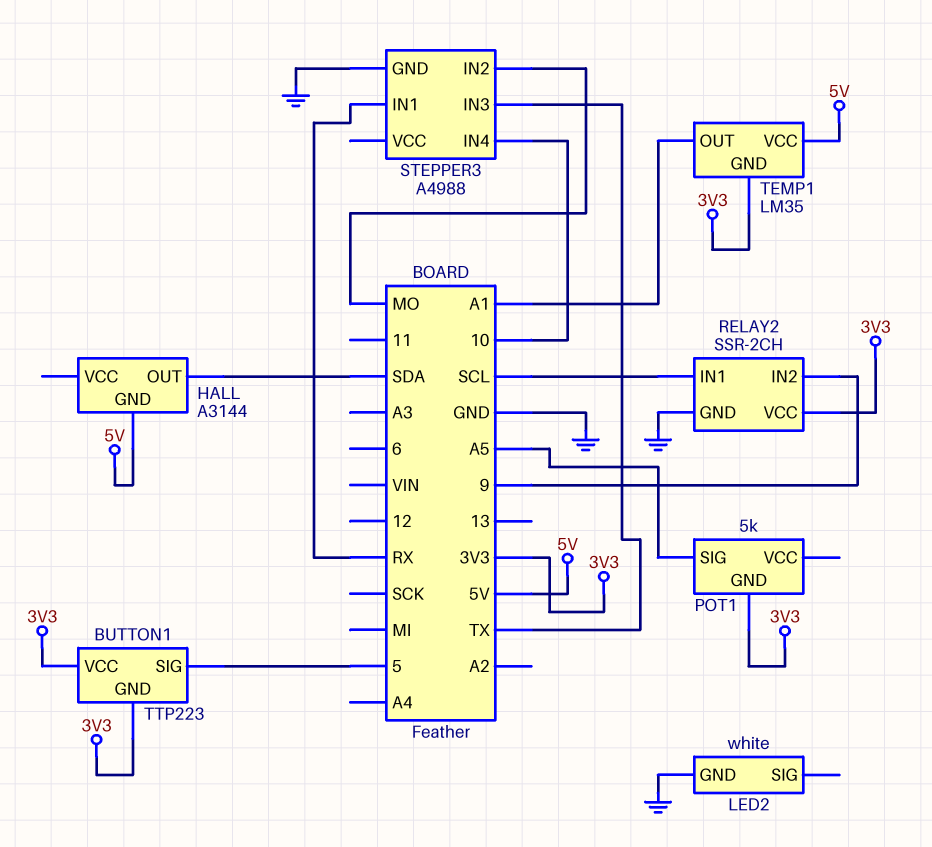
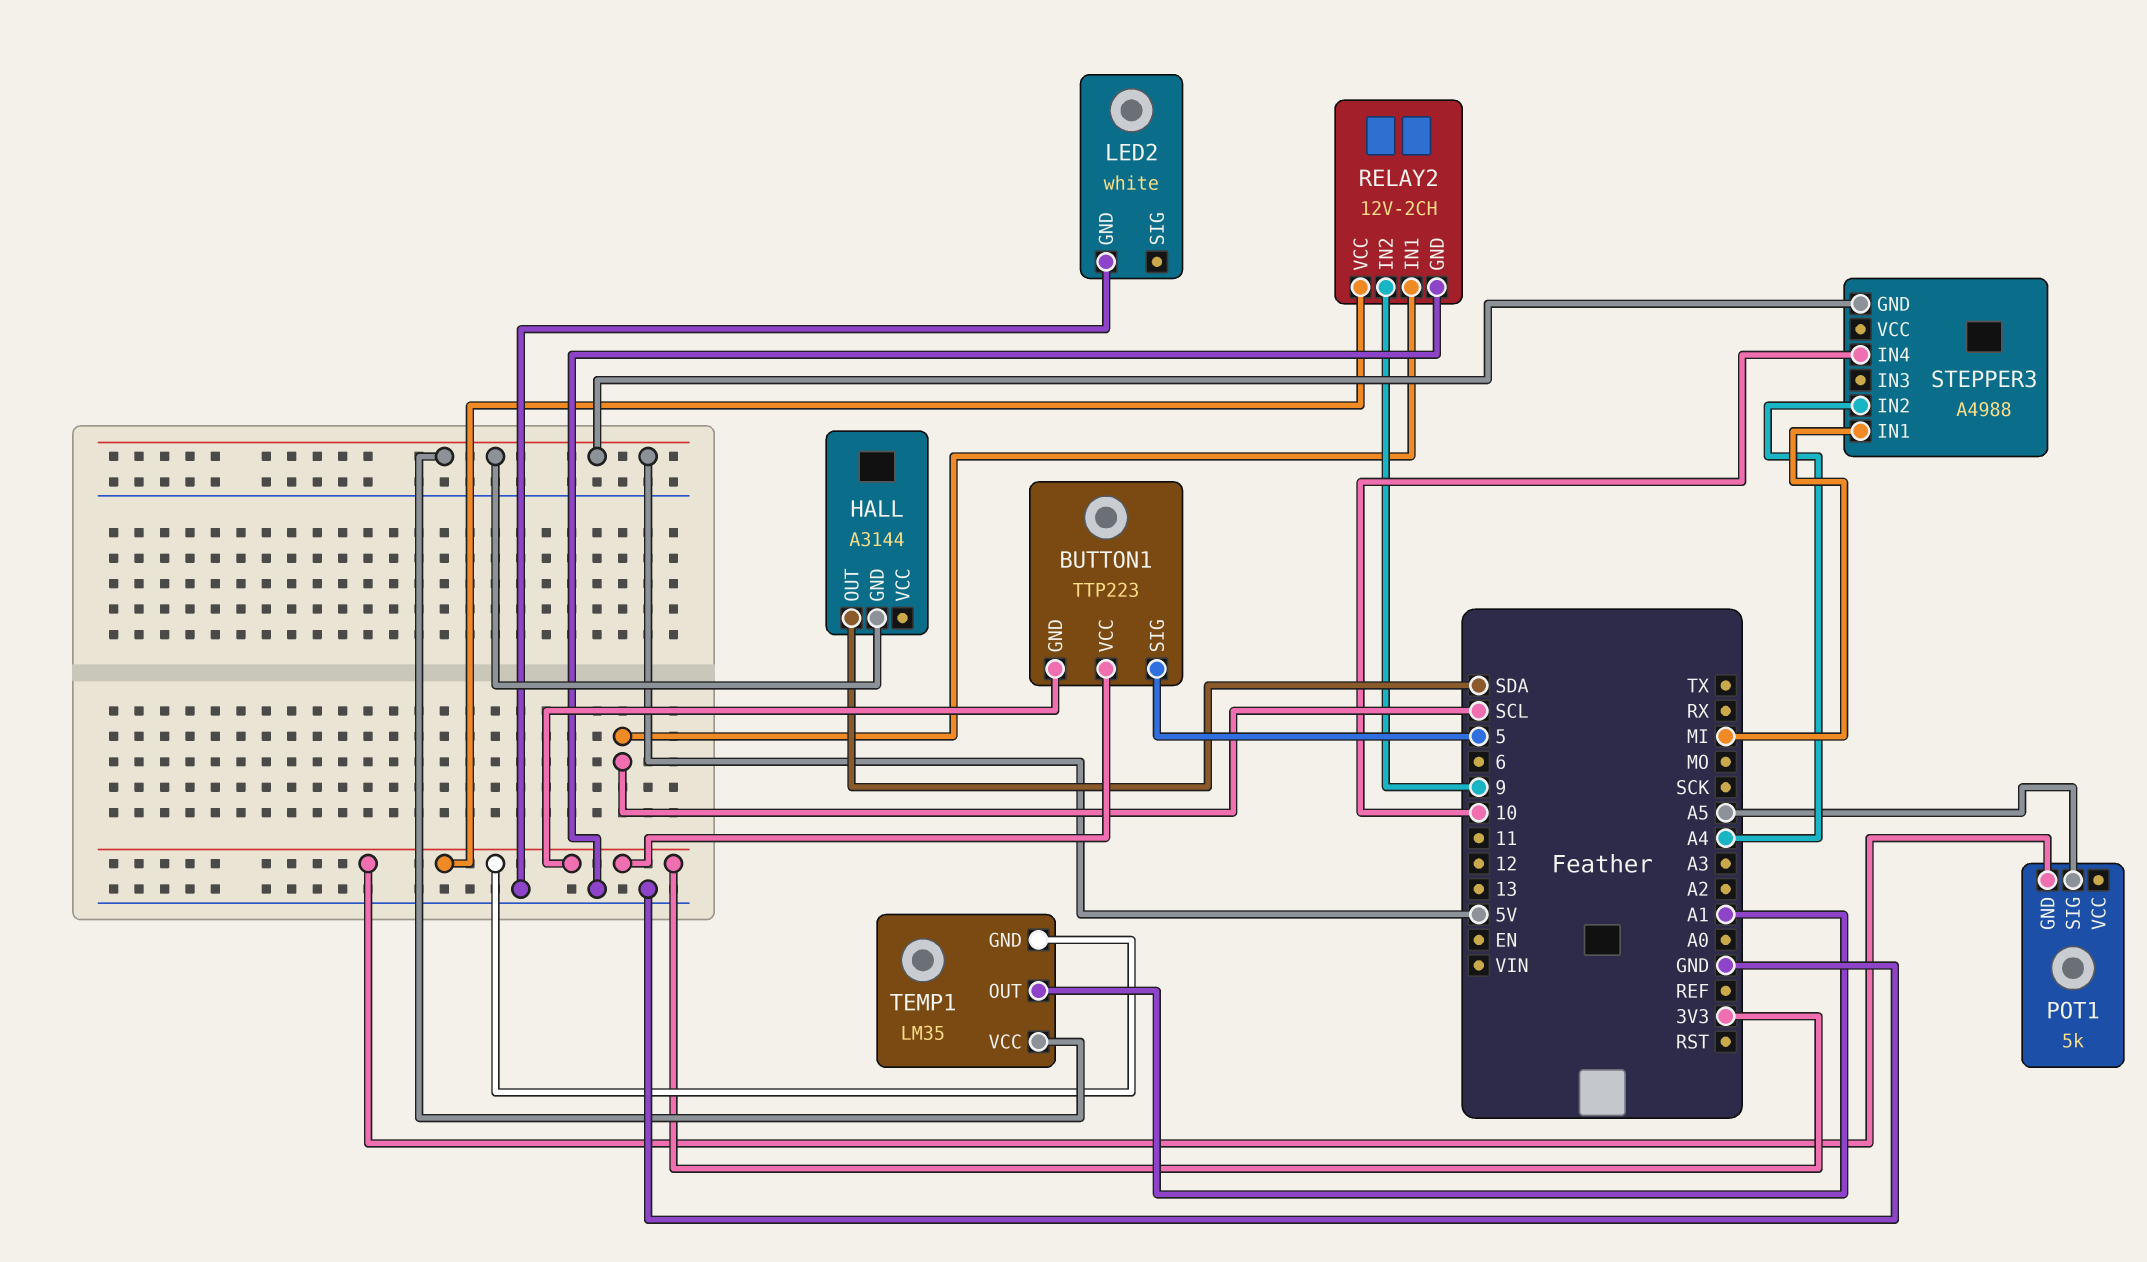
RELAY2: SSR-2CH -> 12V-2CH
STEPPER3 pin GND: GND -> 5V
STEPPER3 pin IN1: RX -> MI
STEPPER3 pin IN2: MO -> A4
STEPPER3 pin IN3: TX -> none

